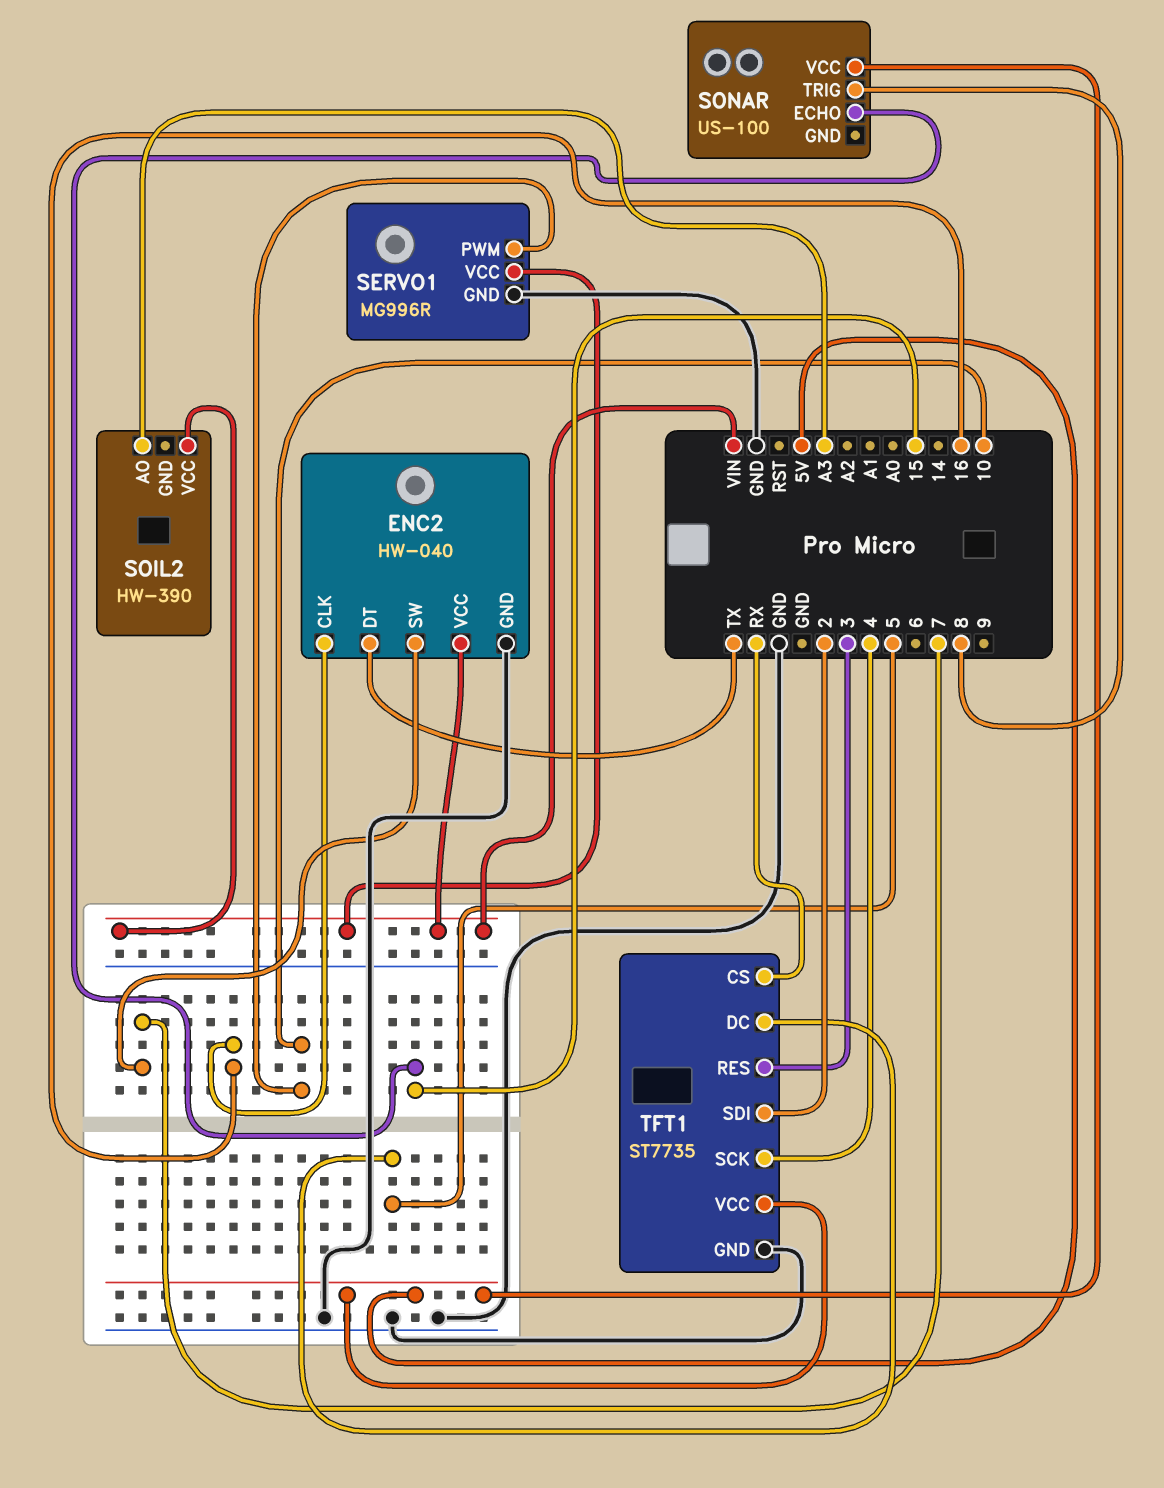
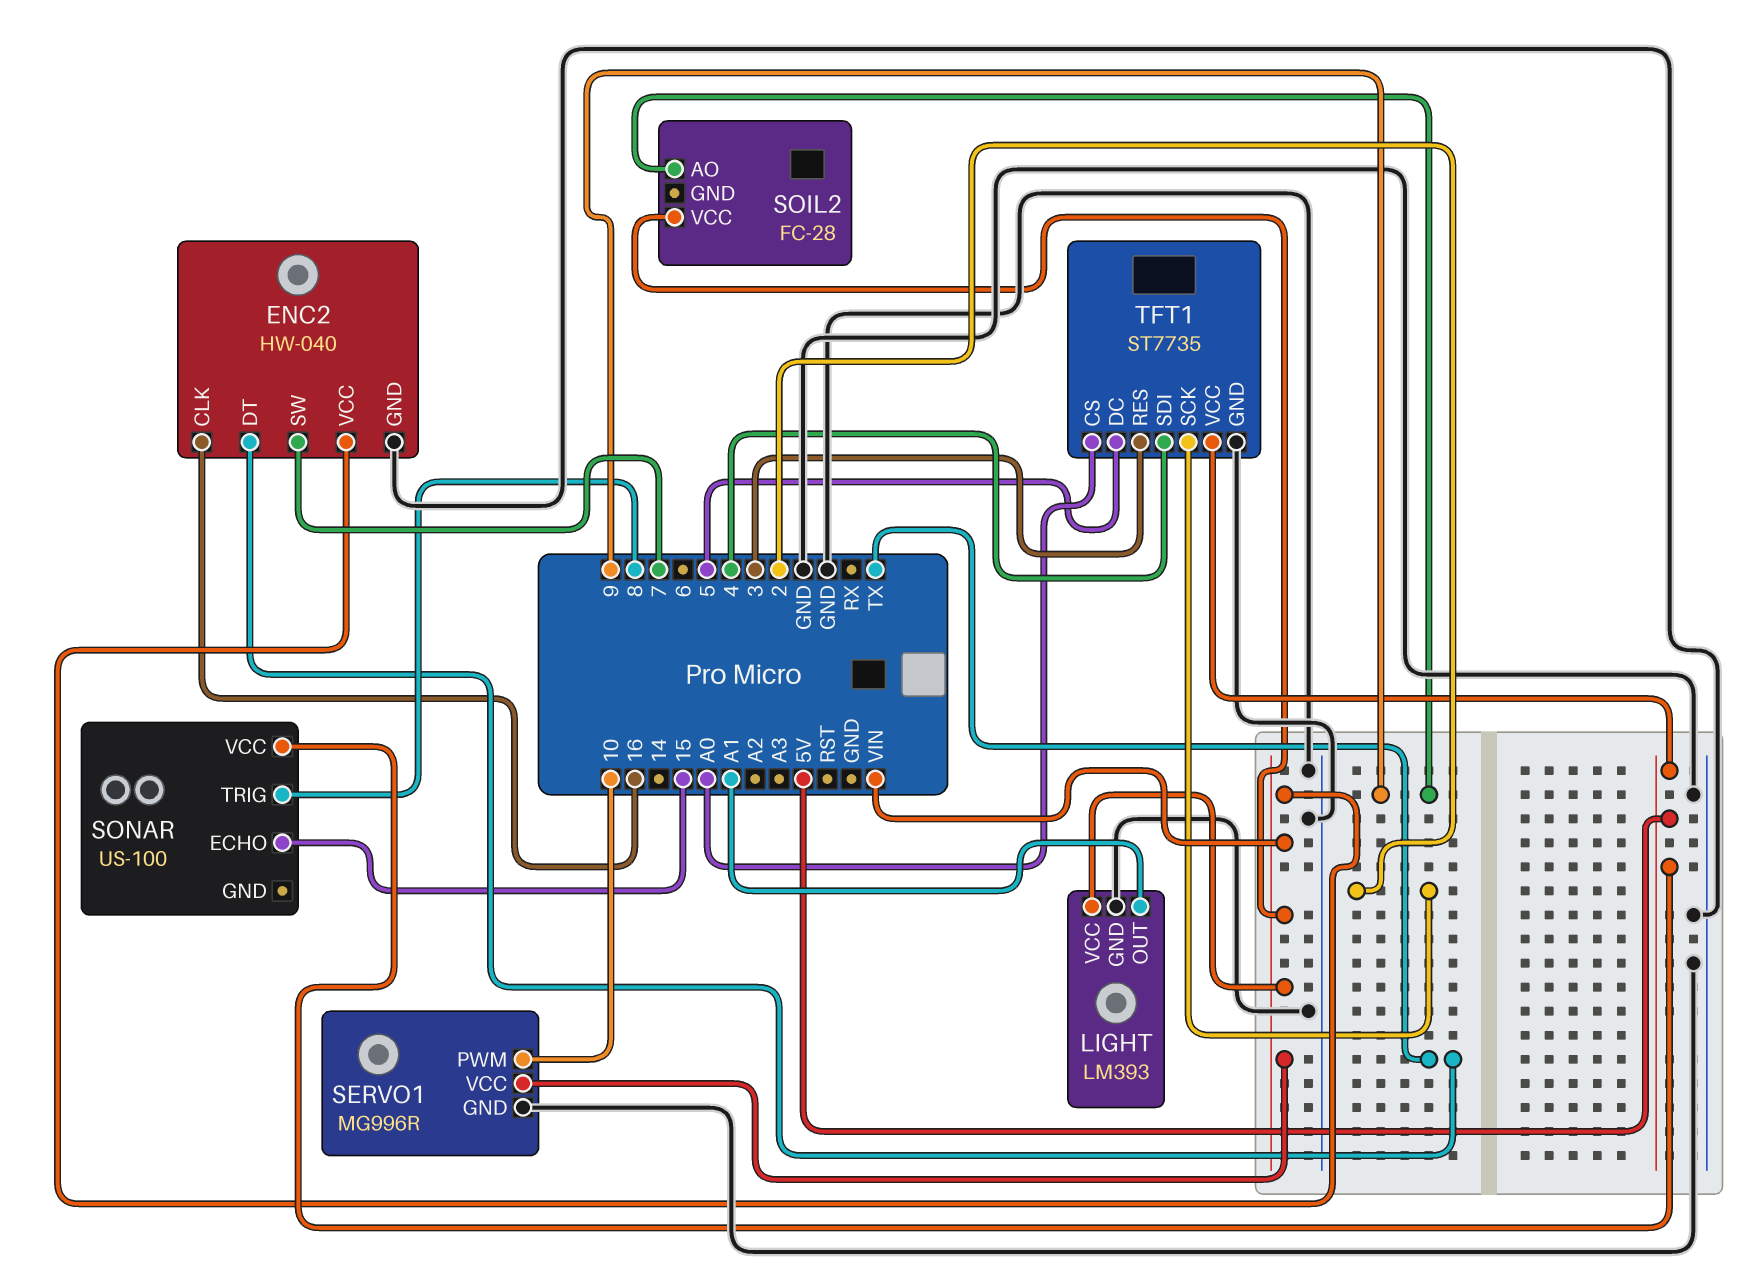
LIGHT: none -> LM393
LIGHT pin GND: none -> GND
LIGHT pin OUT: none -> A1
LIGHT pin VCC: none -> VIN
SOIL2: HW-390 -> FC-28
SOIL2 pin AO: A3 -> 9
TFT1 pin CS: RX -> A0
TFT1 pin SCK: 4 -> 2
TFT1 pin SDI: 2 -> 4

